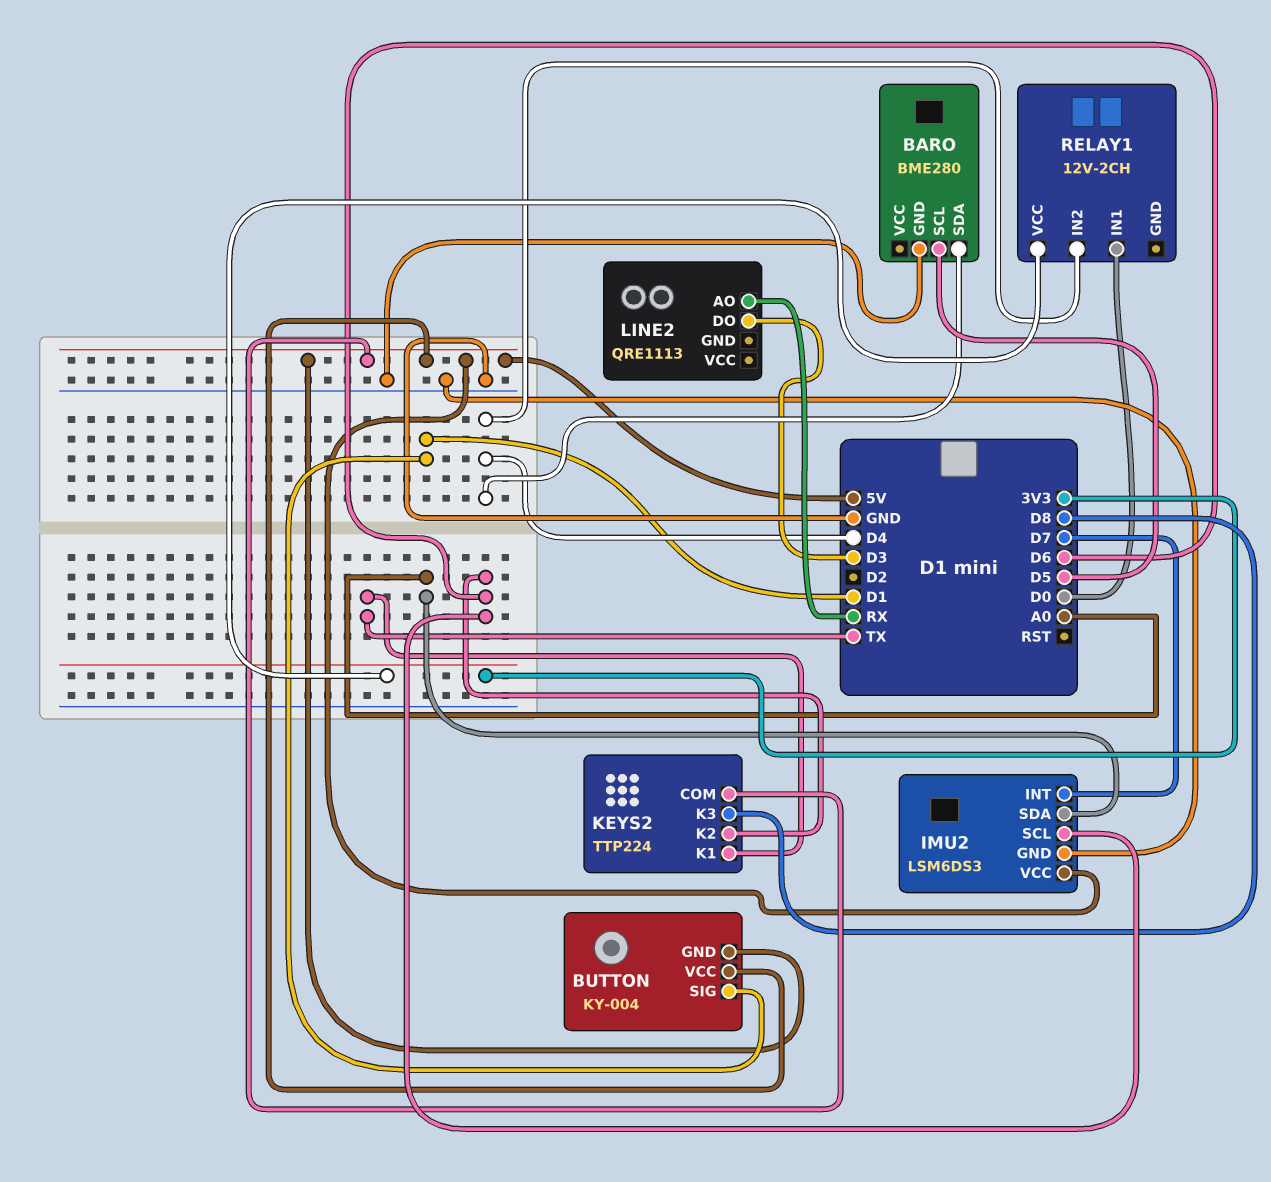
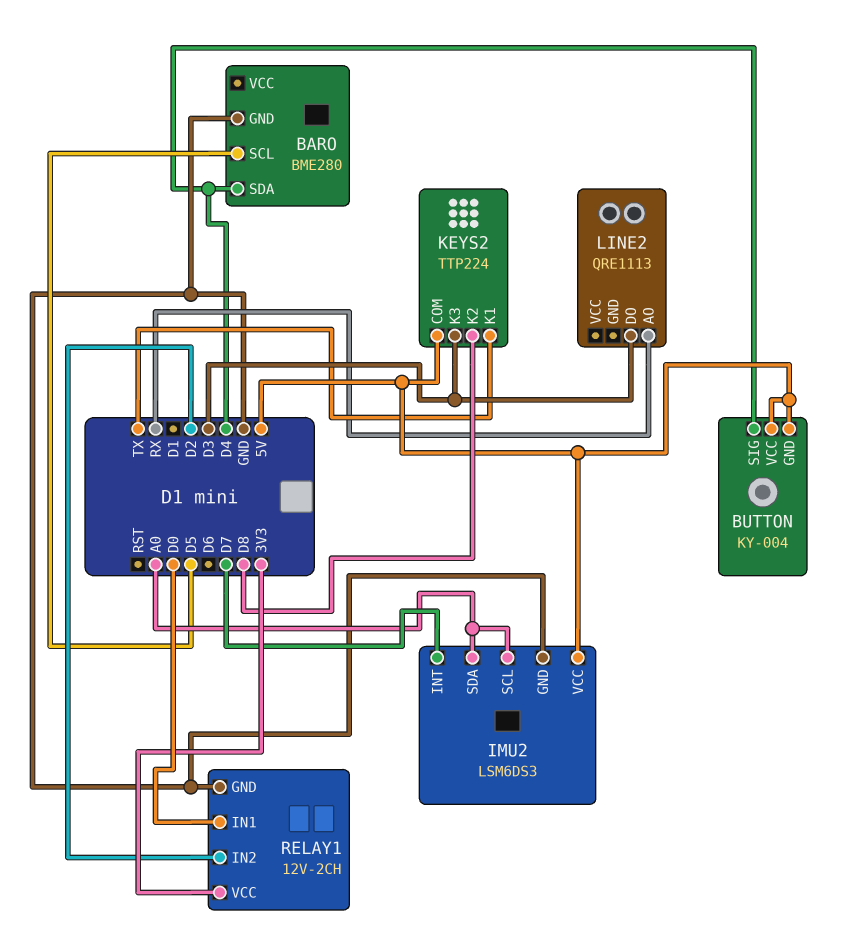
BUTTON pin SIG: D1 -> D4
IMU2 pin SCL: D6 -> A0
KEYS2 pin K2: D6 -> D8
KEYS2 pin K3: D8 -> D3
RELAY1 pin GND: none -> GND
RELAY1 pin IN2: D4 -> D2

